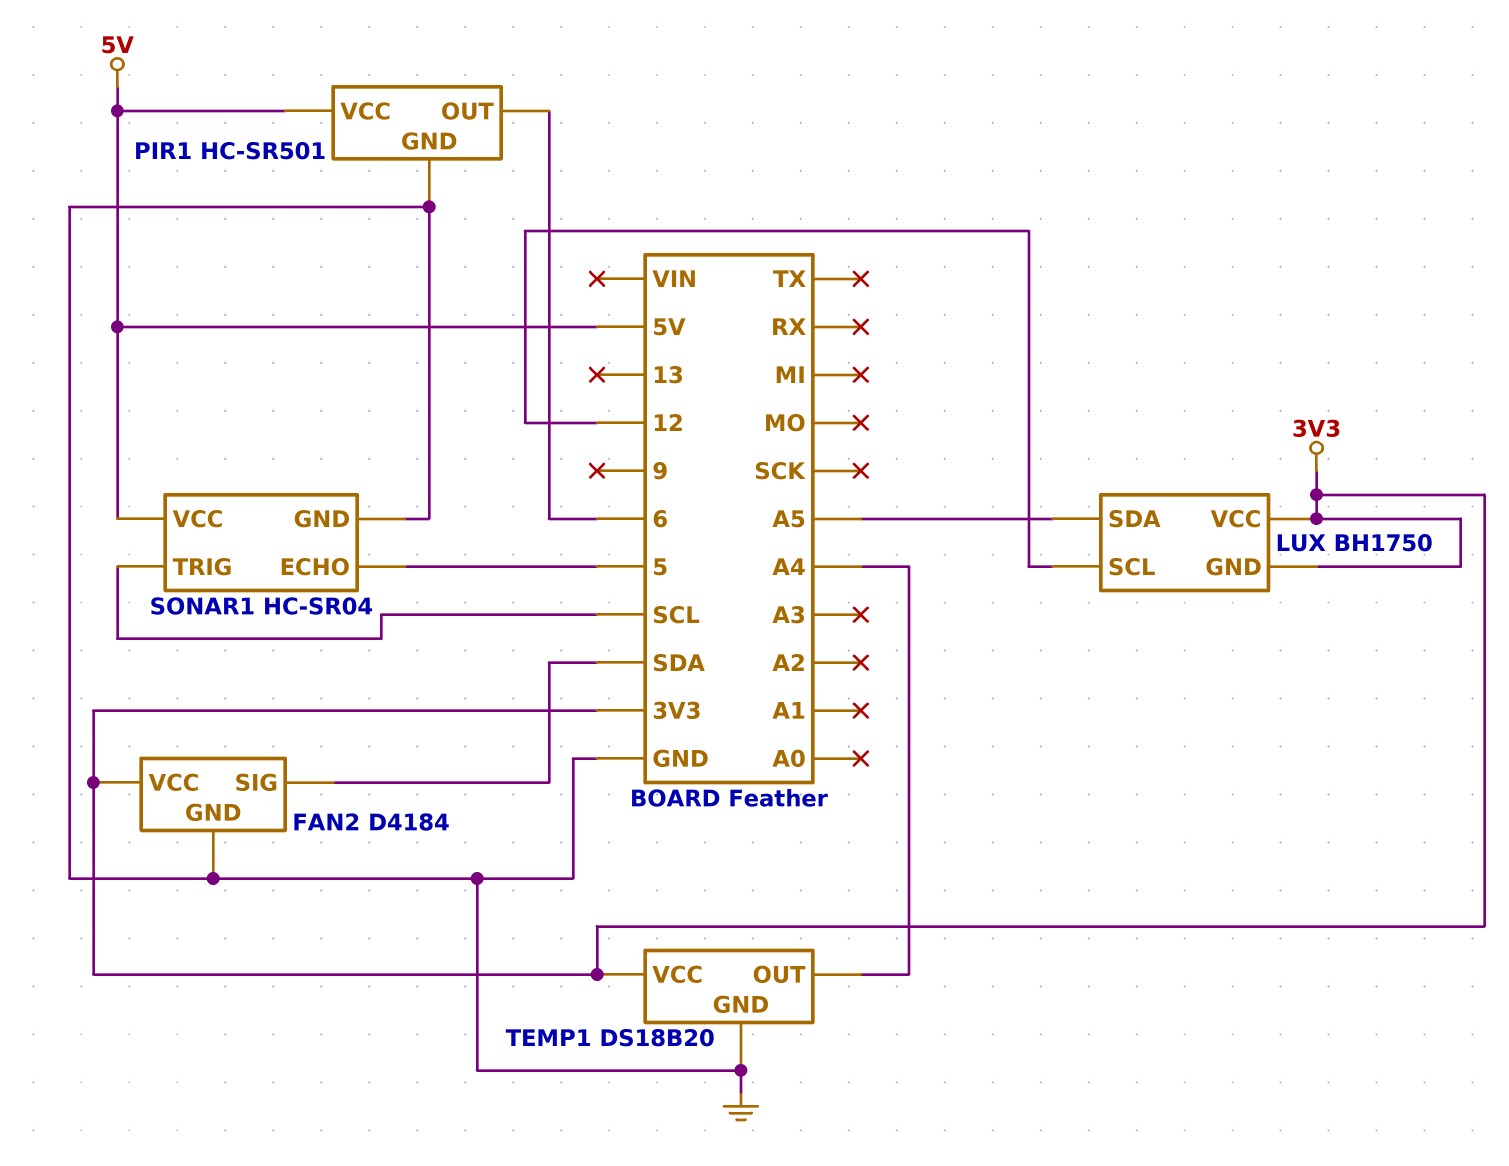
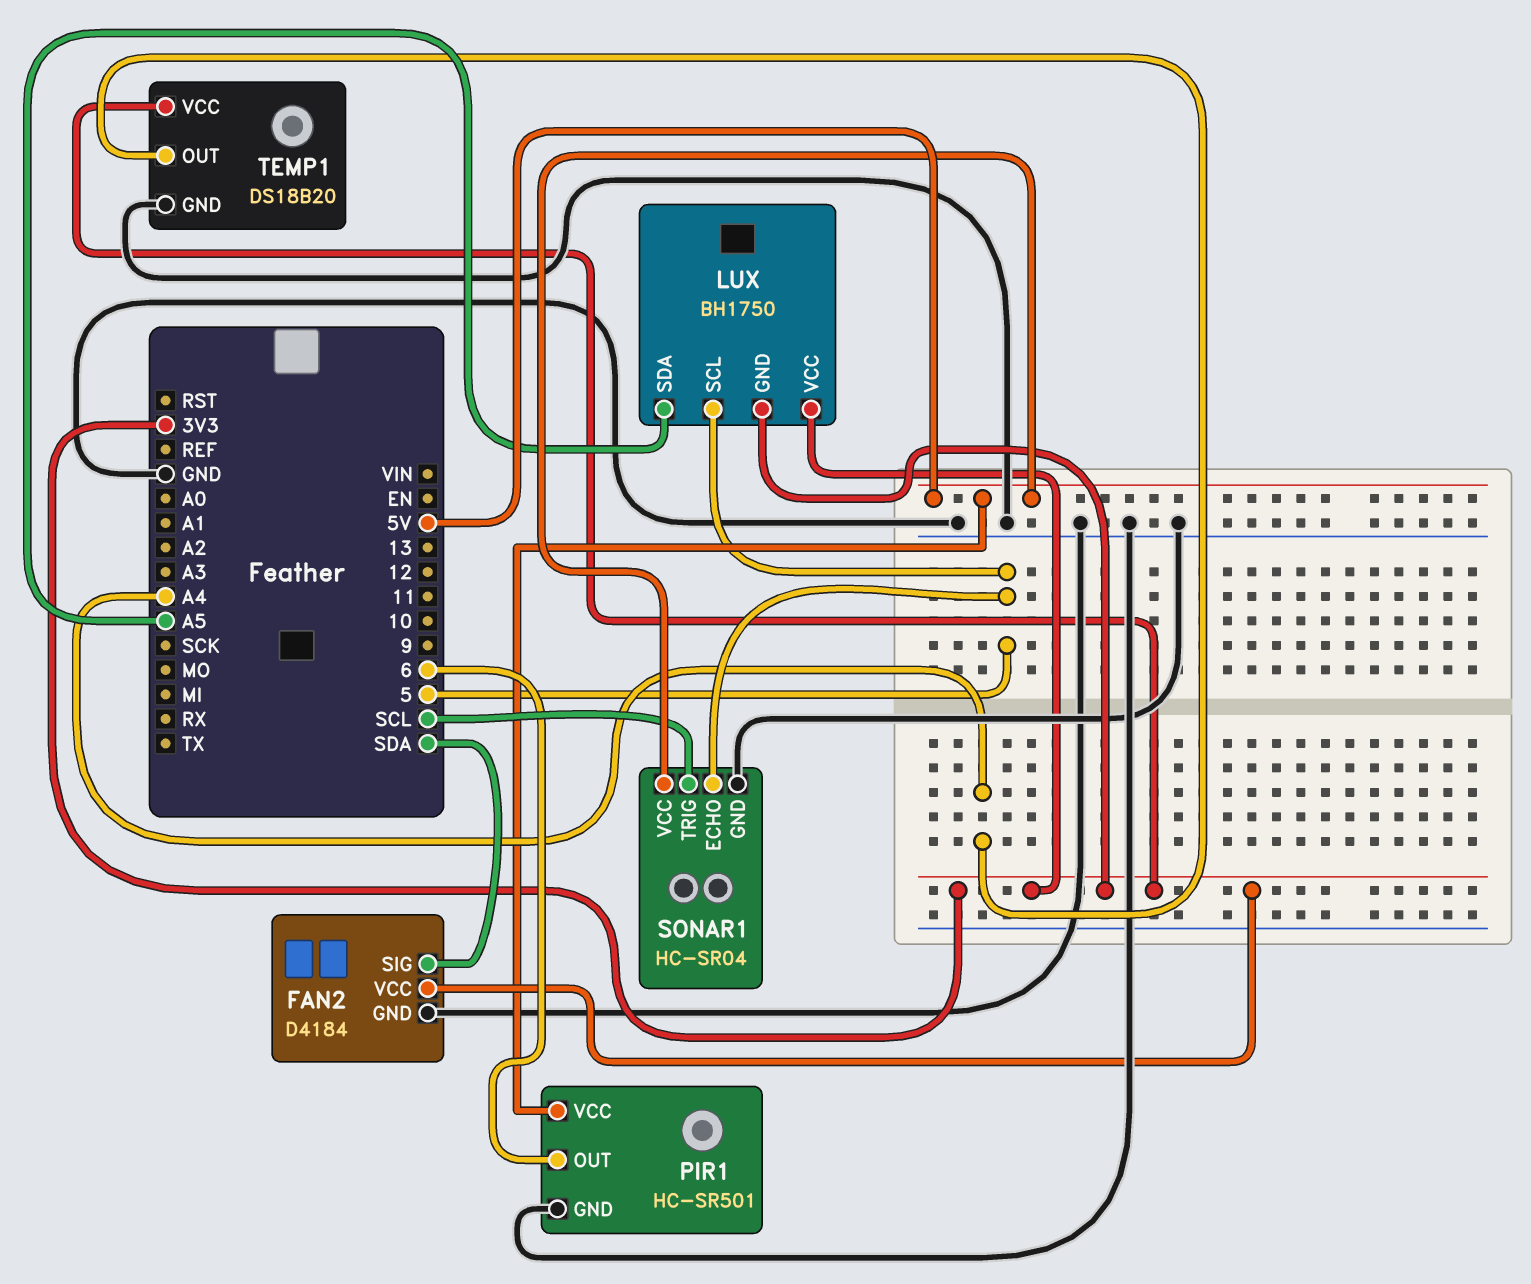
LUX pin SCL: 12 -> 5

